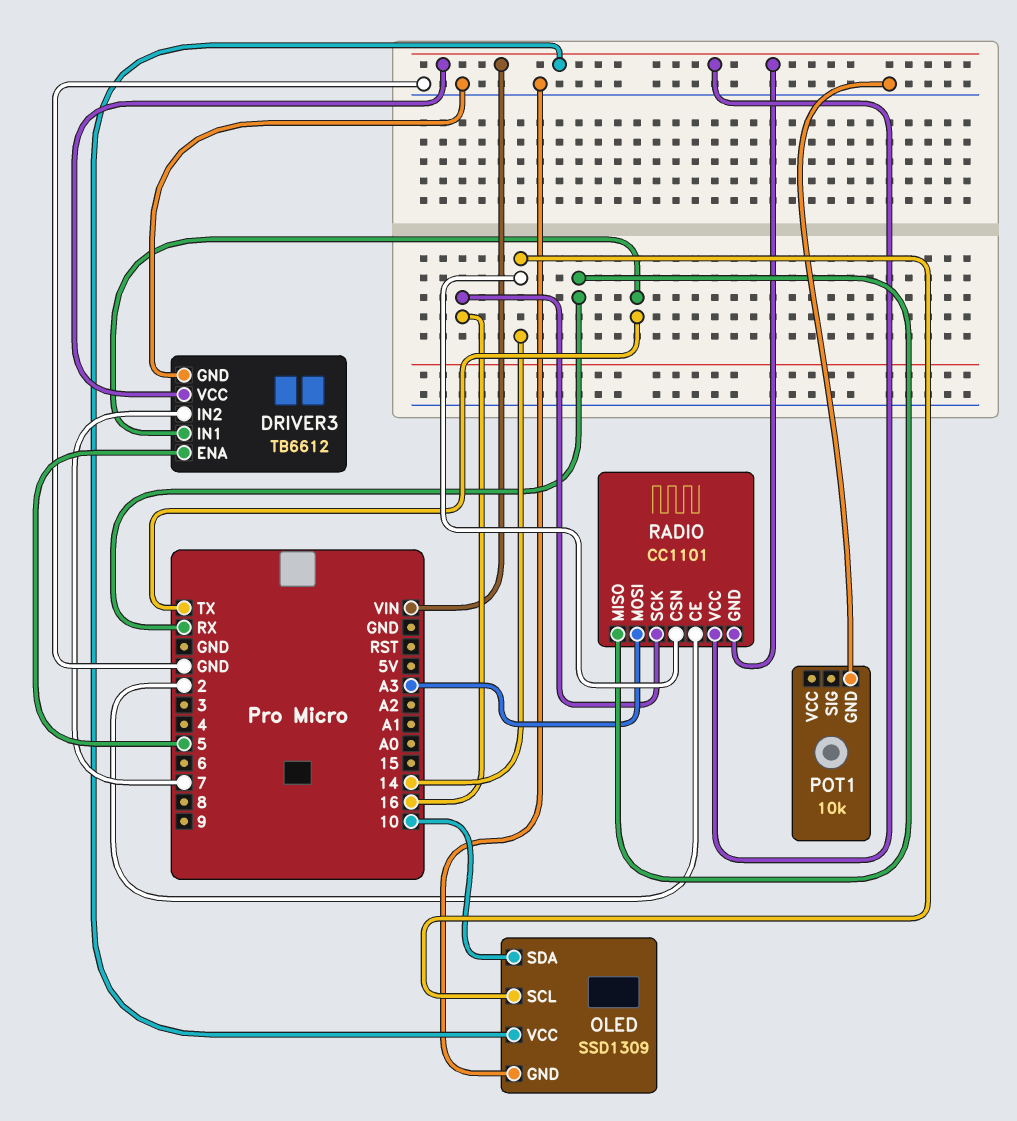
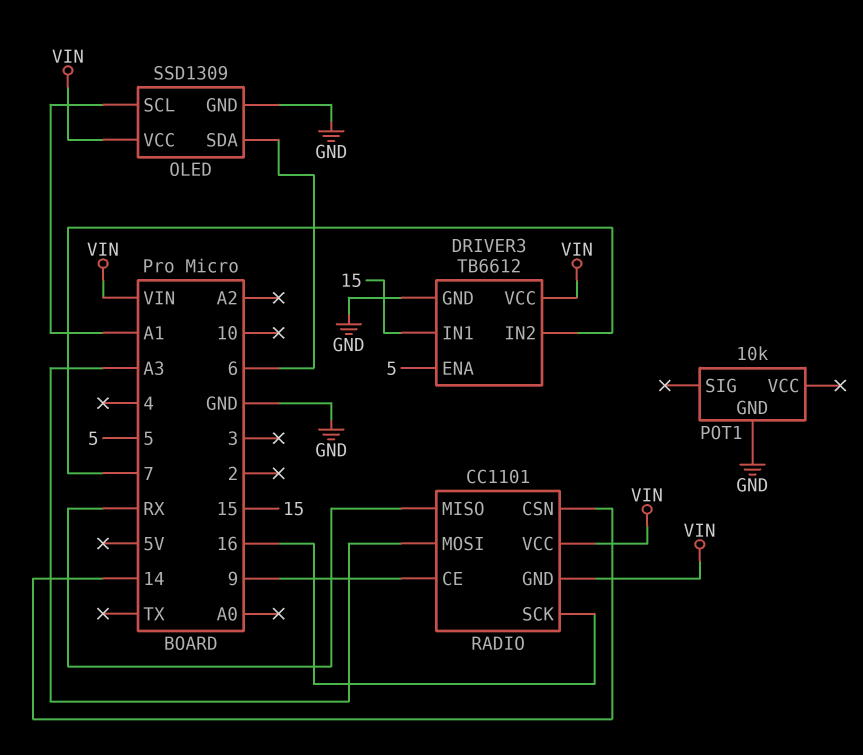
DRIVER3 pin IN1: TX -> 15
OLED pin SCL: 14 -> A1
OLED pin SDA: 10 -> 6
RADIO pin CE: 2 -> 9

